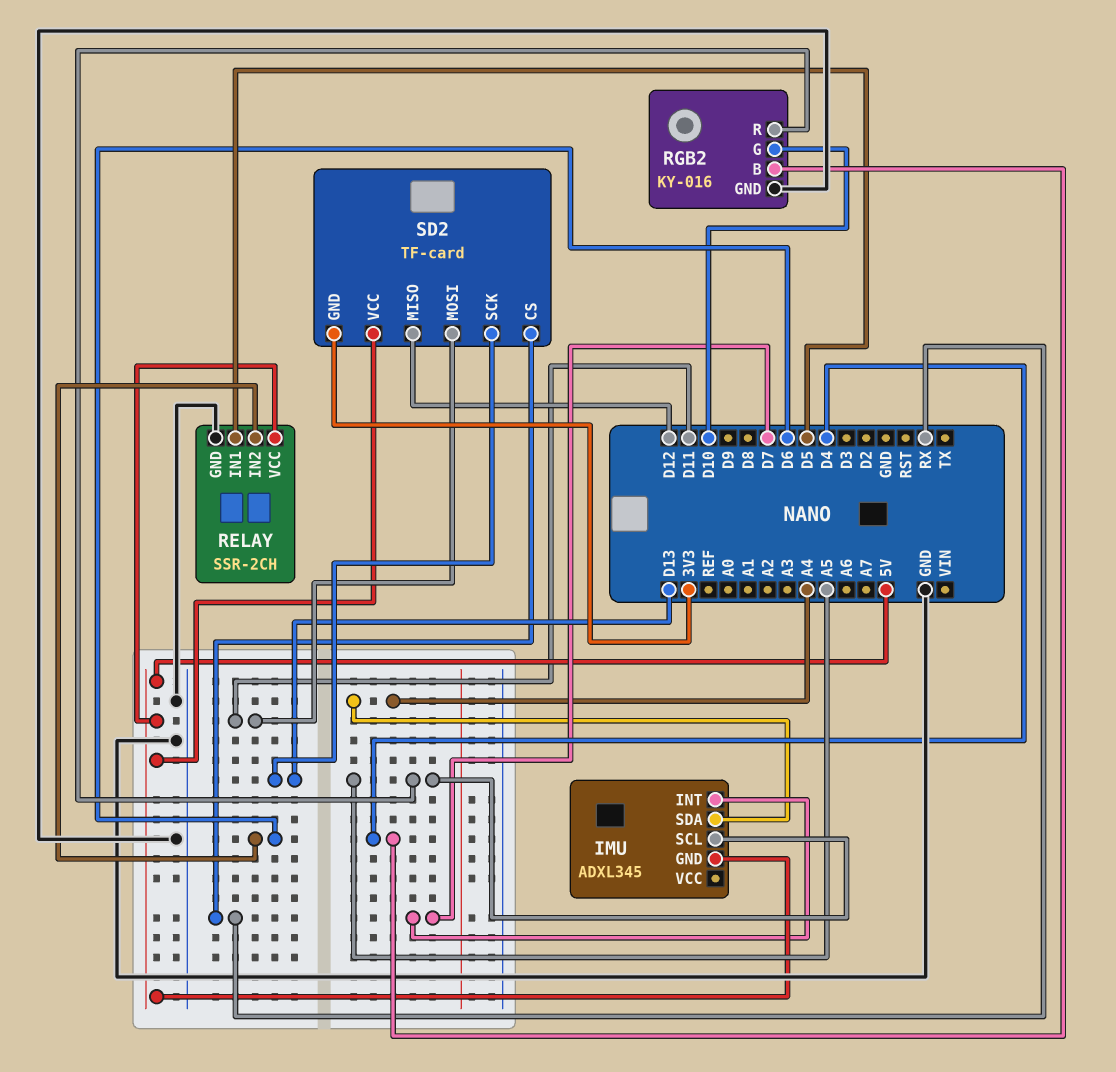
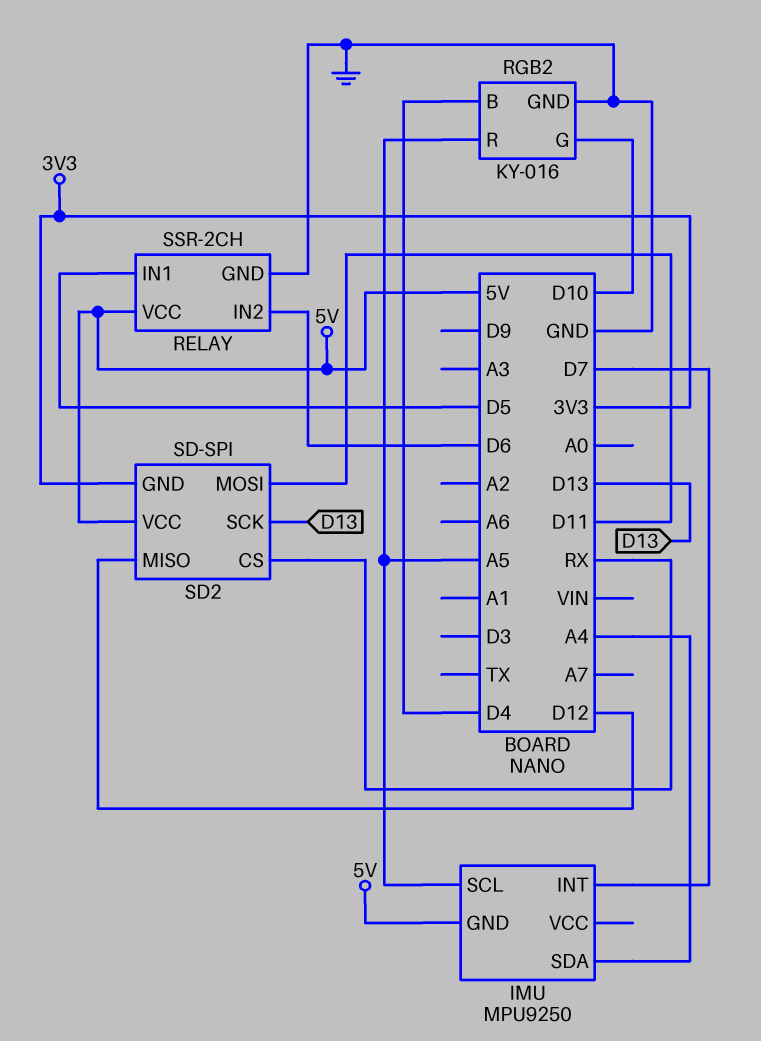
IMU: ADXL345 -> MPU9250
SD2: TF-card -> SD-SPI

